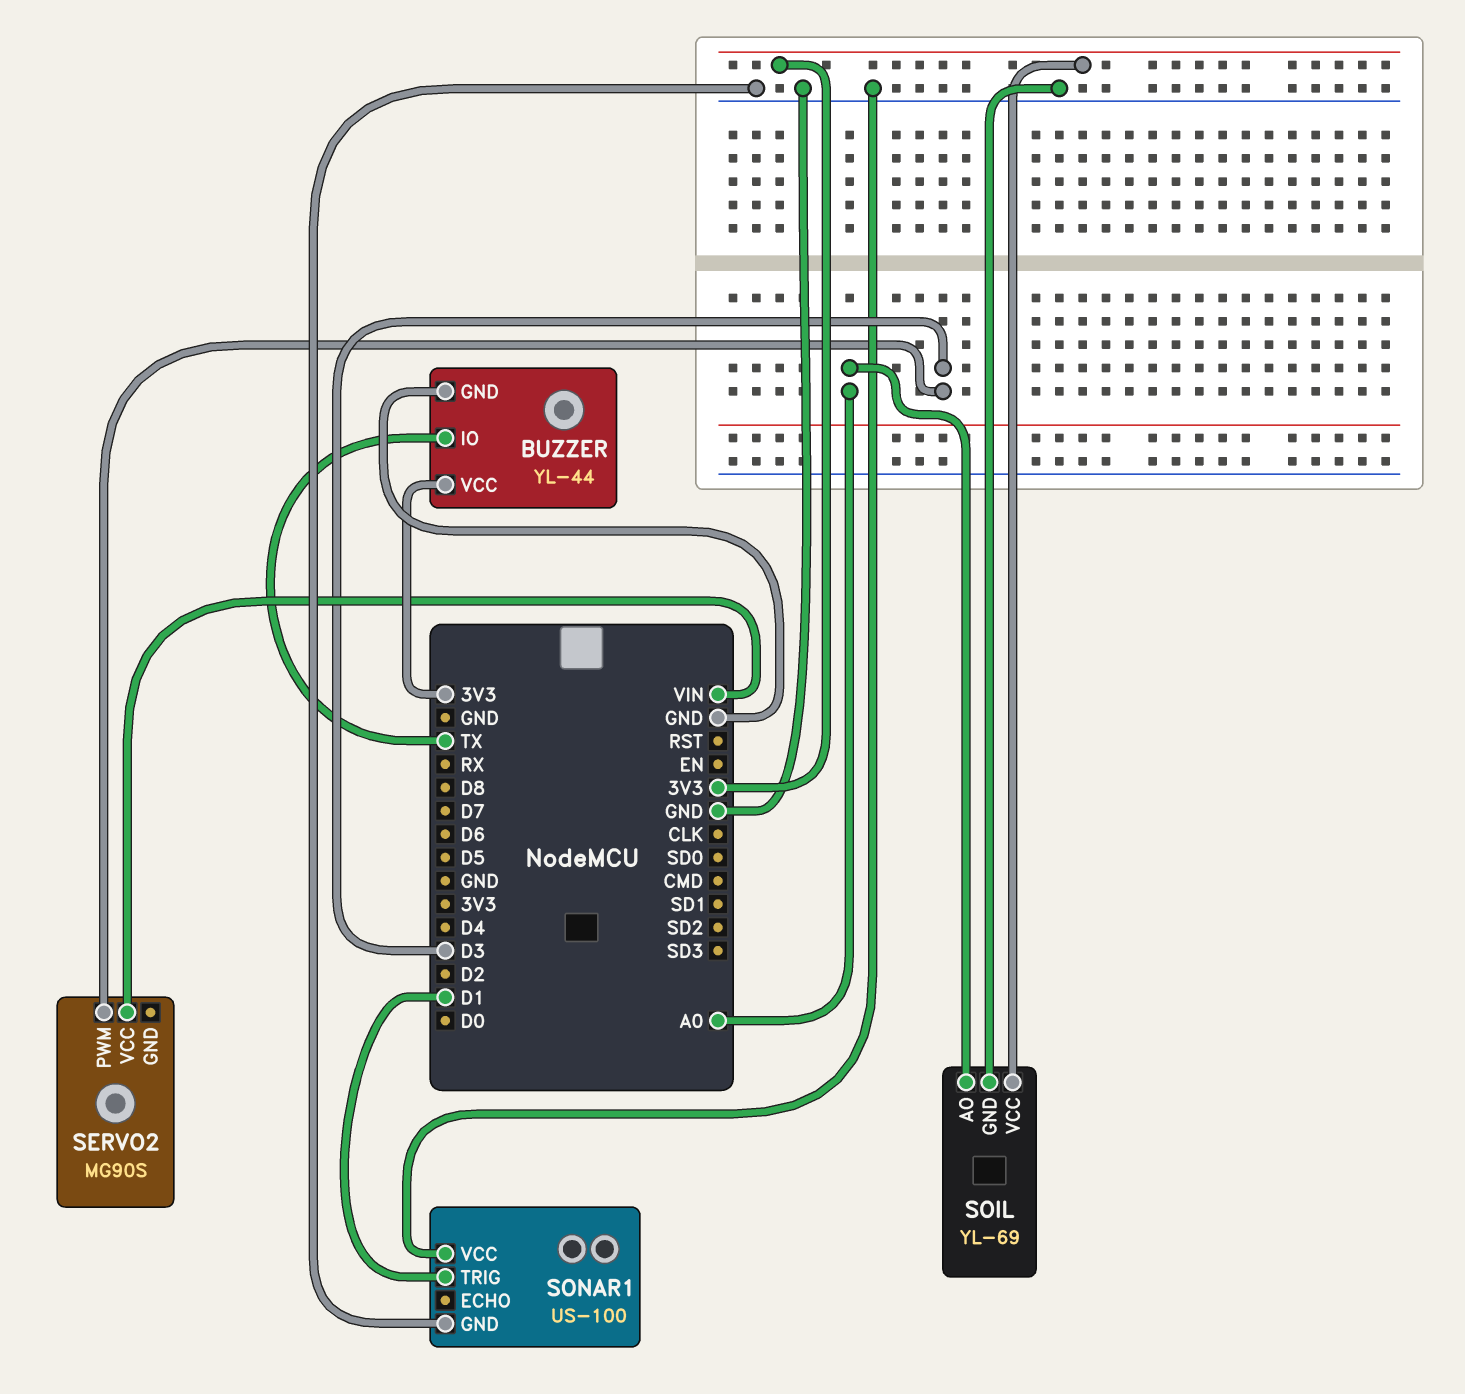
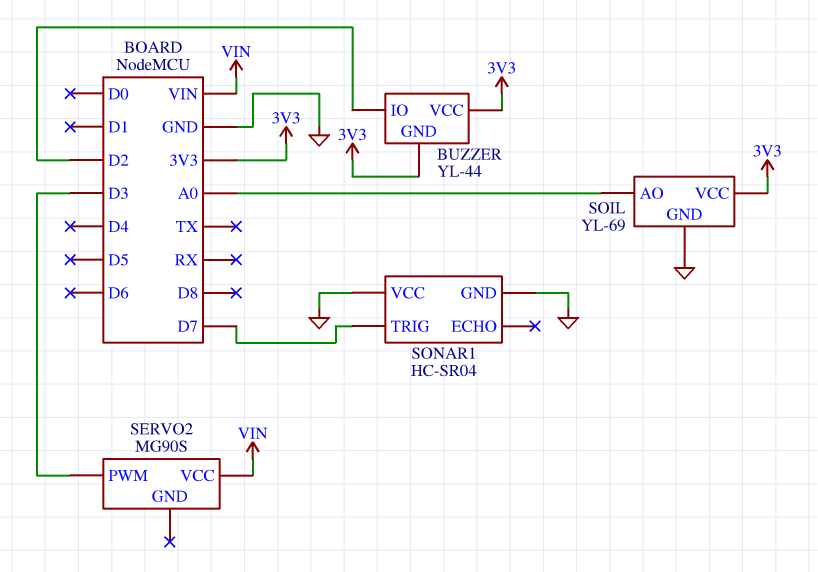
BUZZER pin GND: GND -> 3V3
BUZZER pin IO: TX -> D2
SONAR1: US-100 -> HC-SR04
SONAR1 pin TRIG: D1 -> D7

